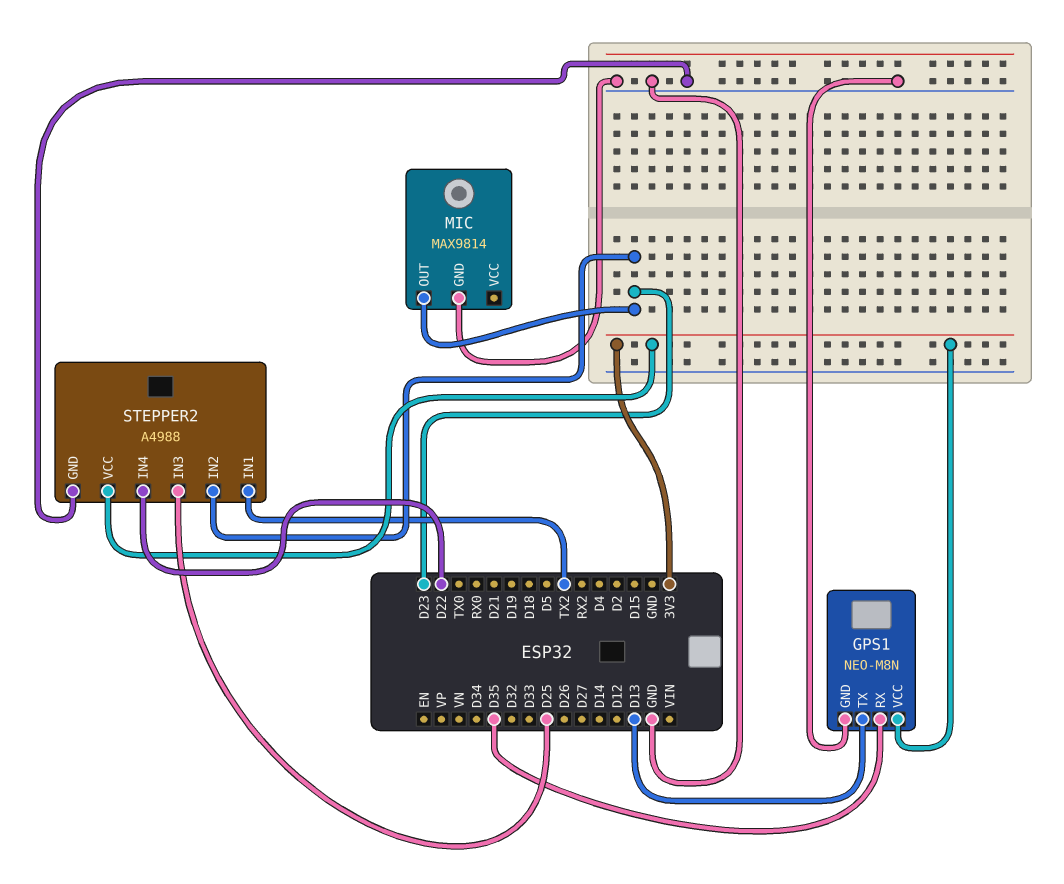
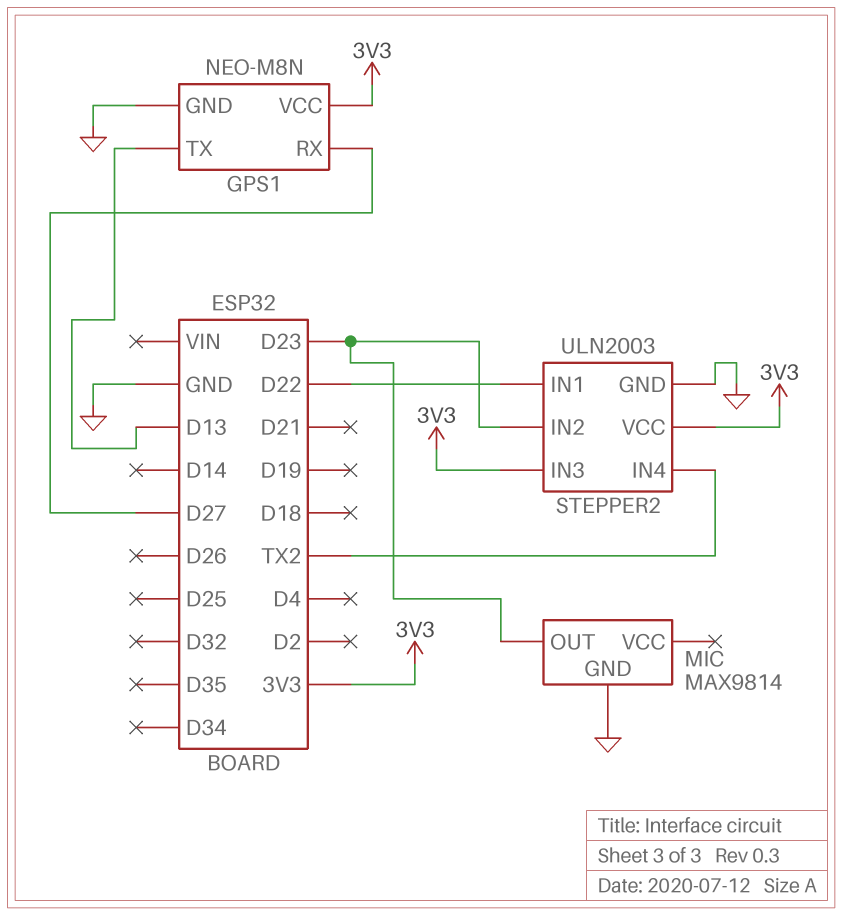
GPS1 pin RX: D35 -> D27
STEPPER2: A4988 -> ULN2003
STEPPER2 pin IN1: TX2 -> D22
STEPPER2 pin IN3: D25 -> 3V3
STEPPER2 pin IN4: D22 -> TX2

